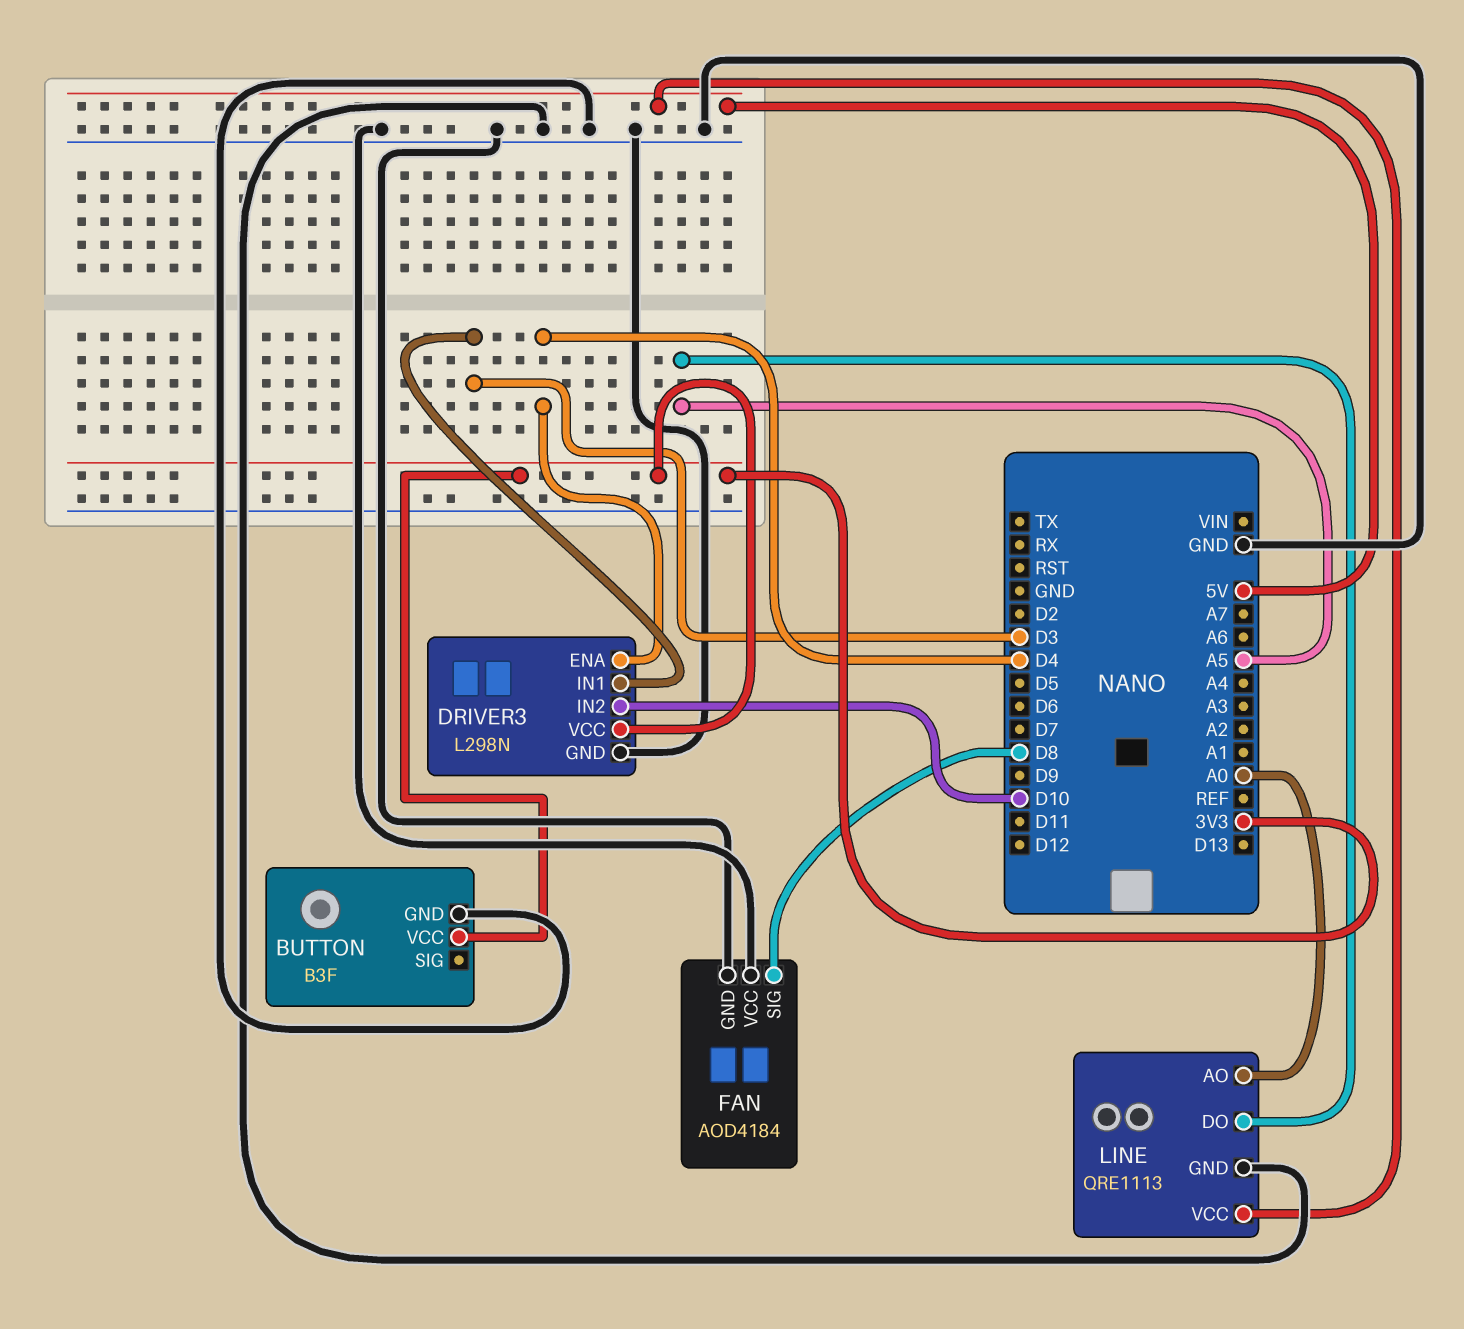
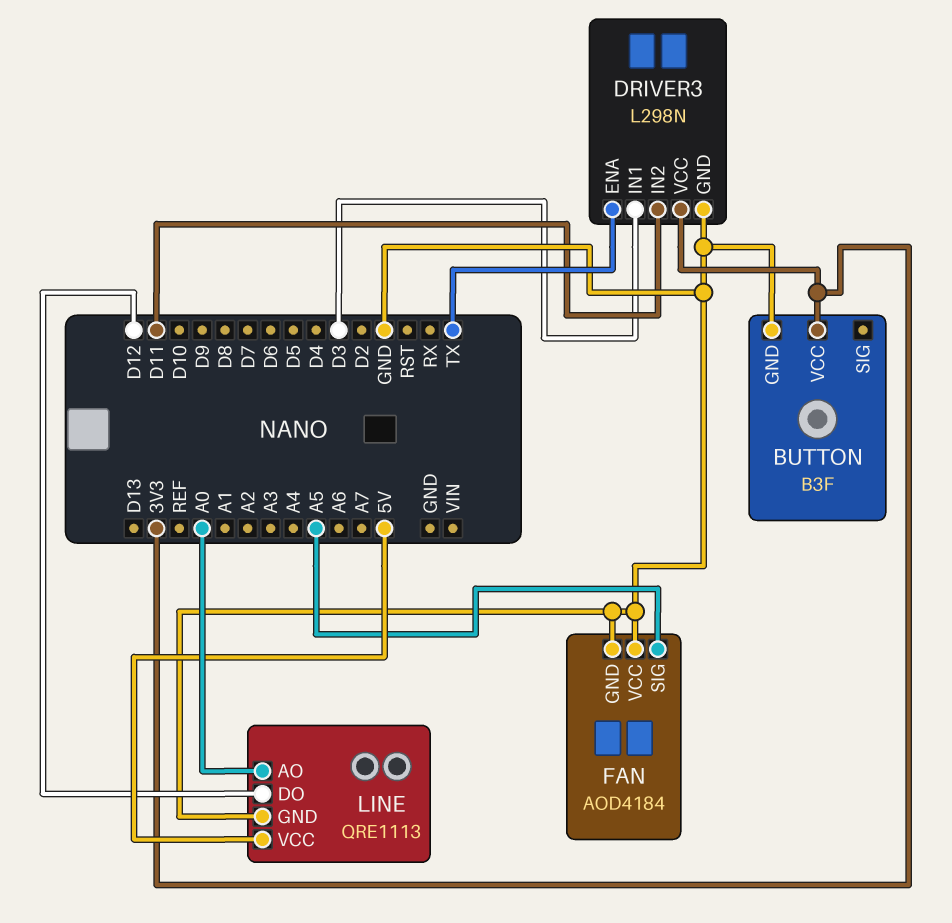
DRIVER3 pin ENA: D4 -> TX
DRIVER3 pin IN2: D10 -> D11
FAN pin SIG: D8 -> A5
LINE pin DO: A5 -> D12

